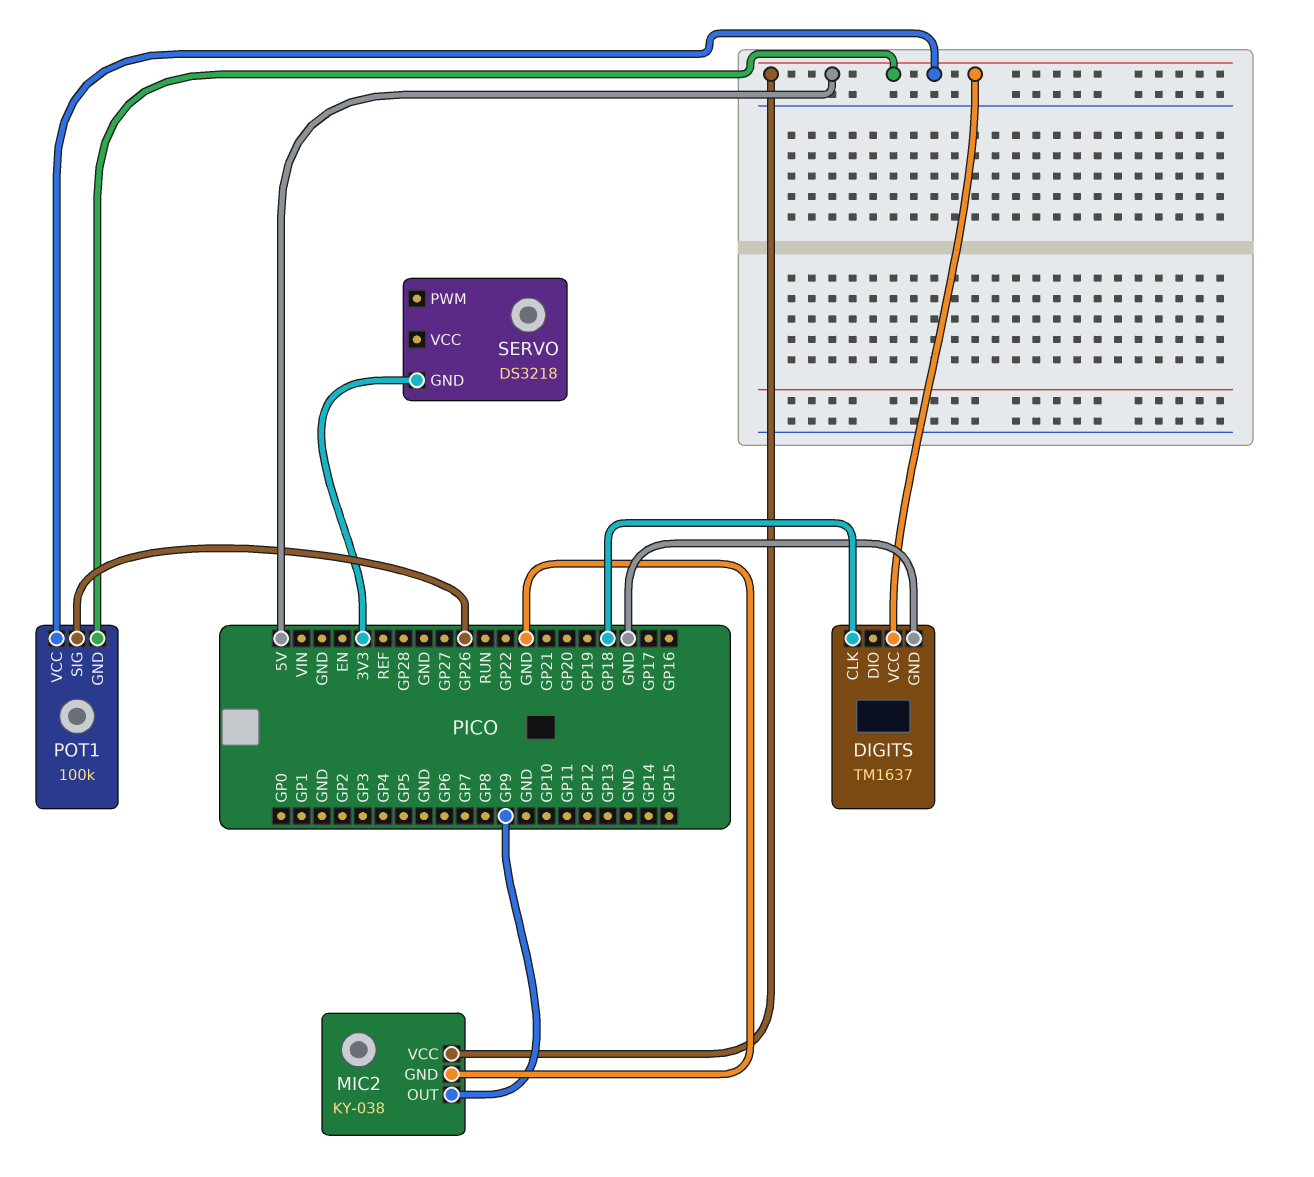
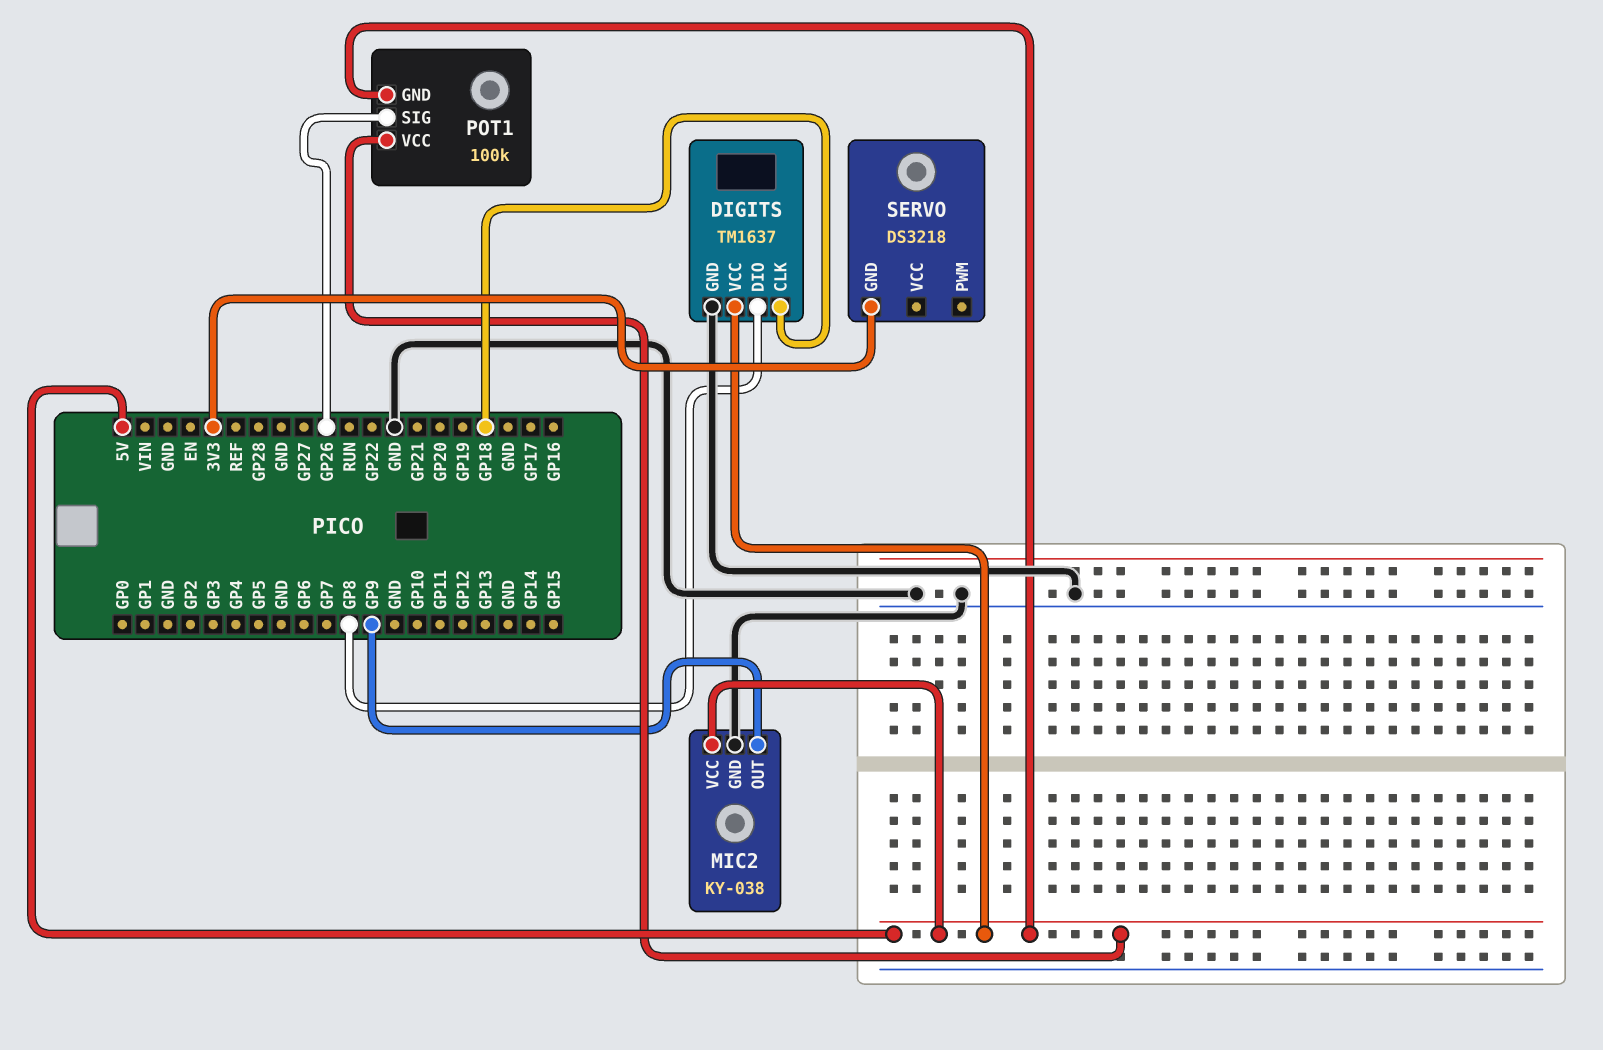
DIGITS pin DIO: none -> GP8

